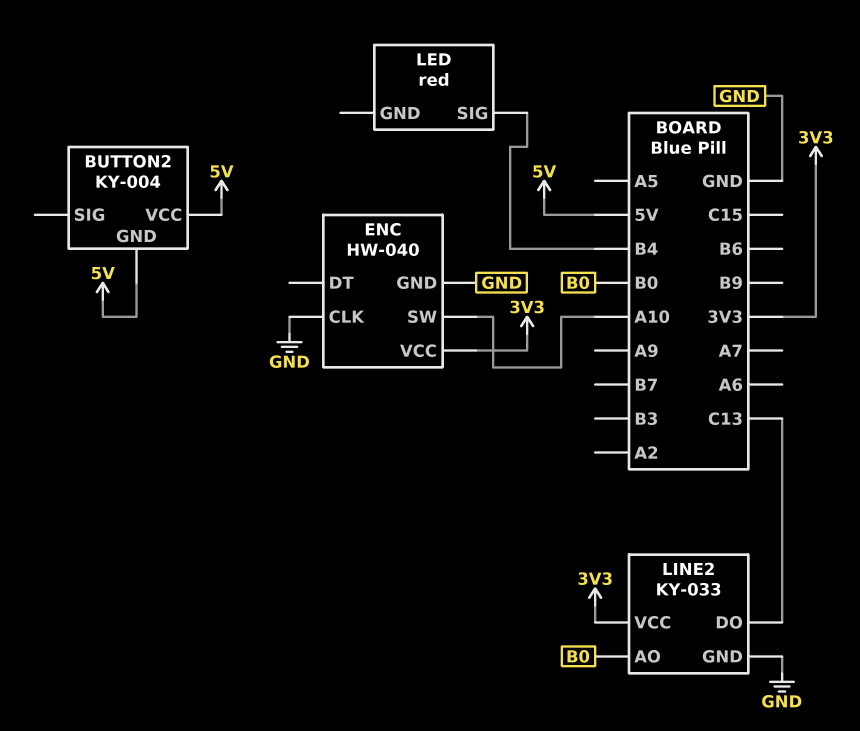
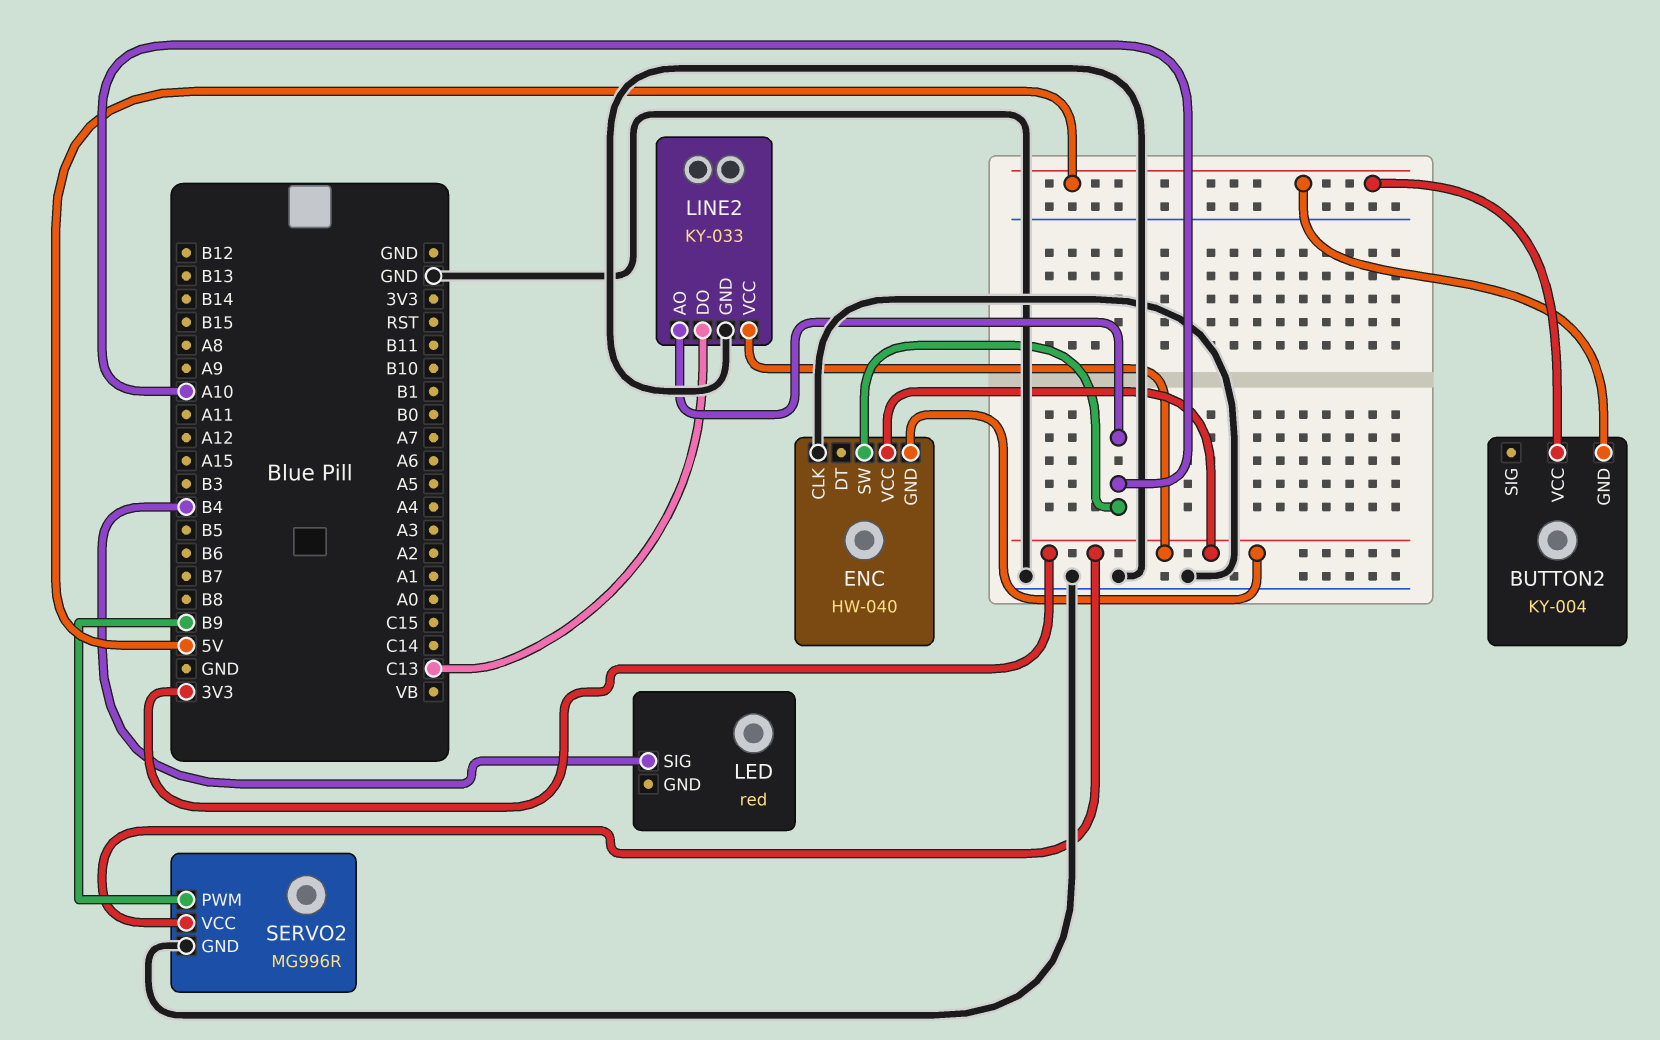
ENC pin GND: GND -> 3V3
LINE2 pin AO: B0 -> A10
SERVO2: none -> MG996R
SERVO2 pin GND: none -> GND
SERVO2 pin PWM: none -> B9
SERVO2 pin VCC: none -> 3V3

